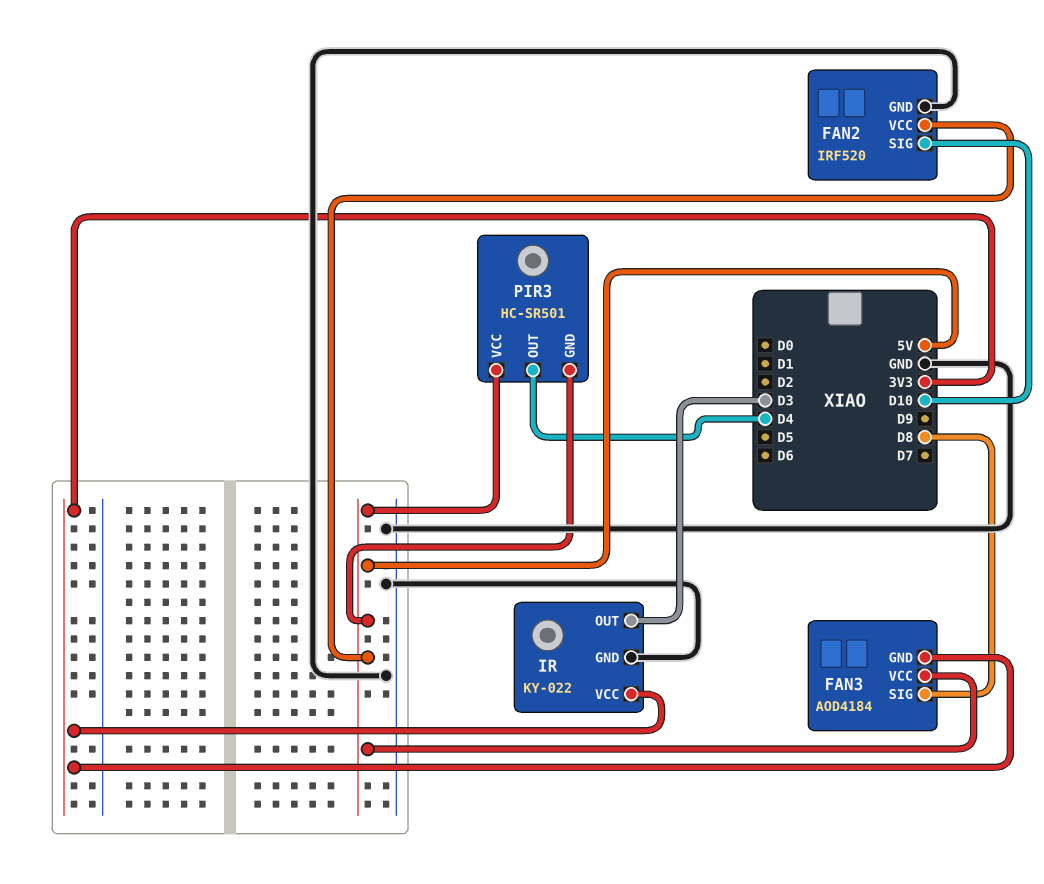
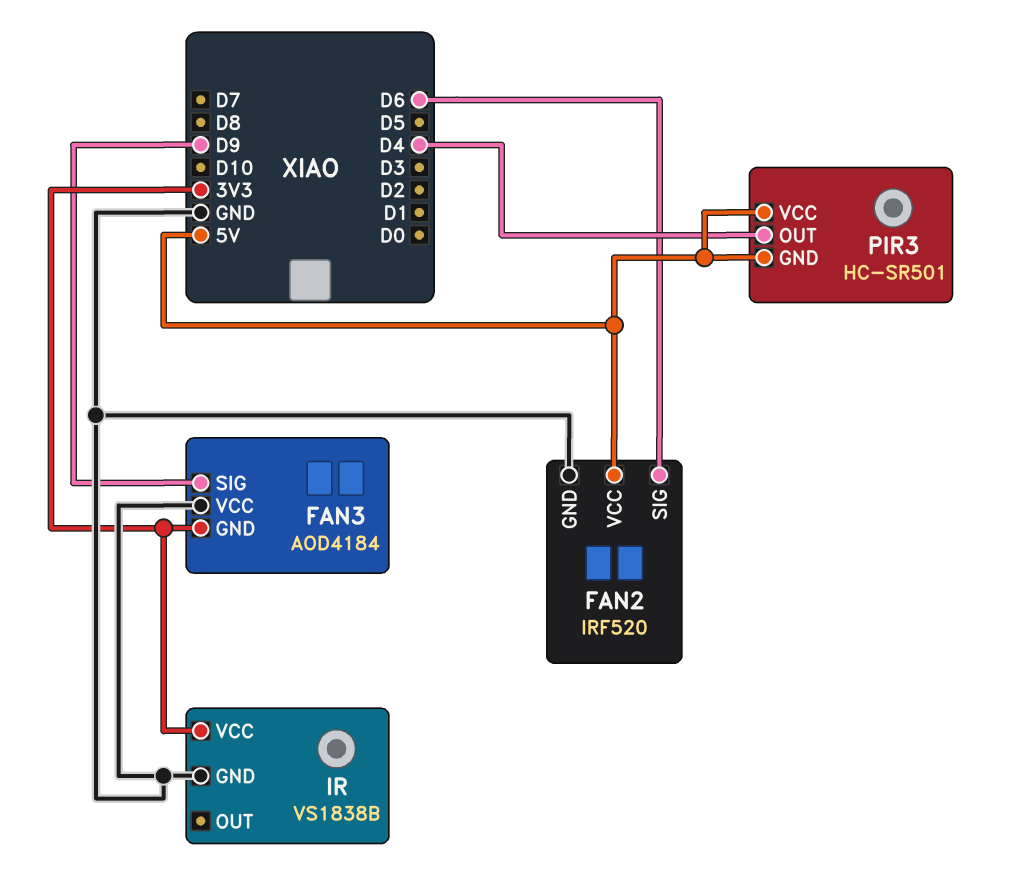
FAN2 pin SIG: D10 -> D6
FAN3 pin SIG: D8 -> D9
FAN3 pin VCC: 5V -> GND
IR: KY-022 -> VS1838B
IR pin OUT: D3 -> none

